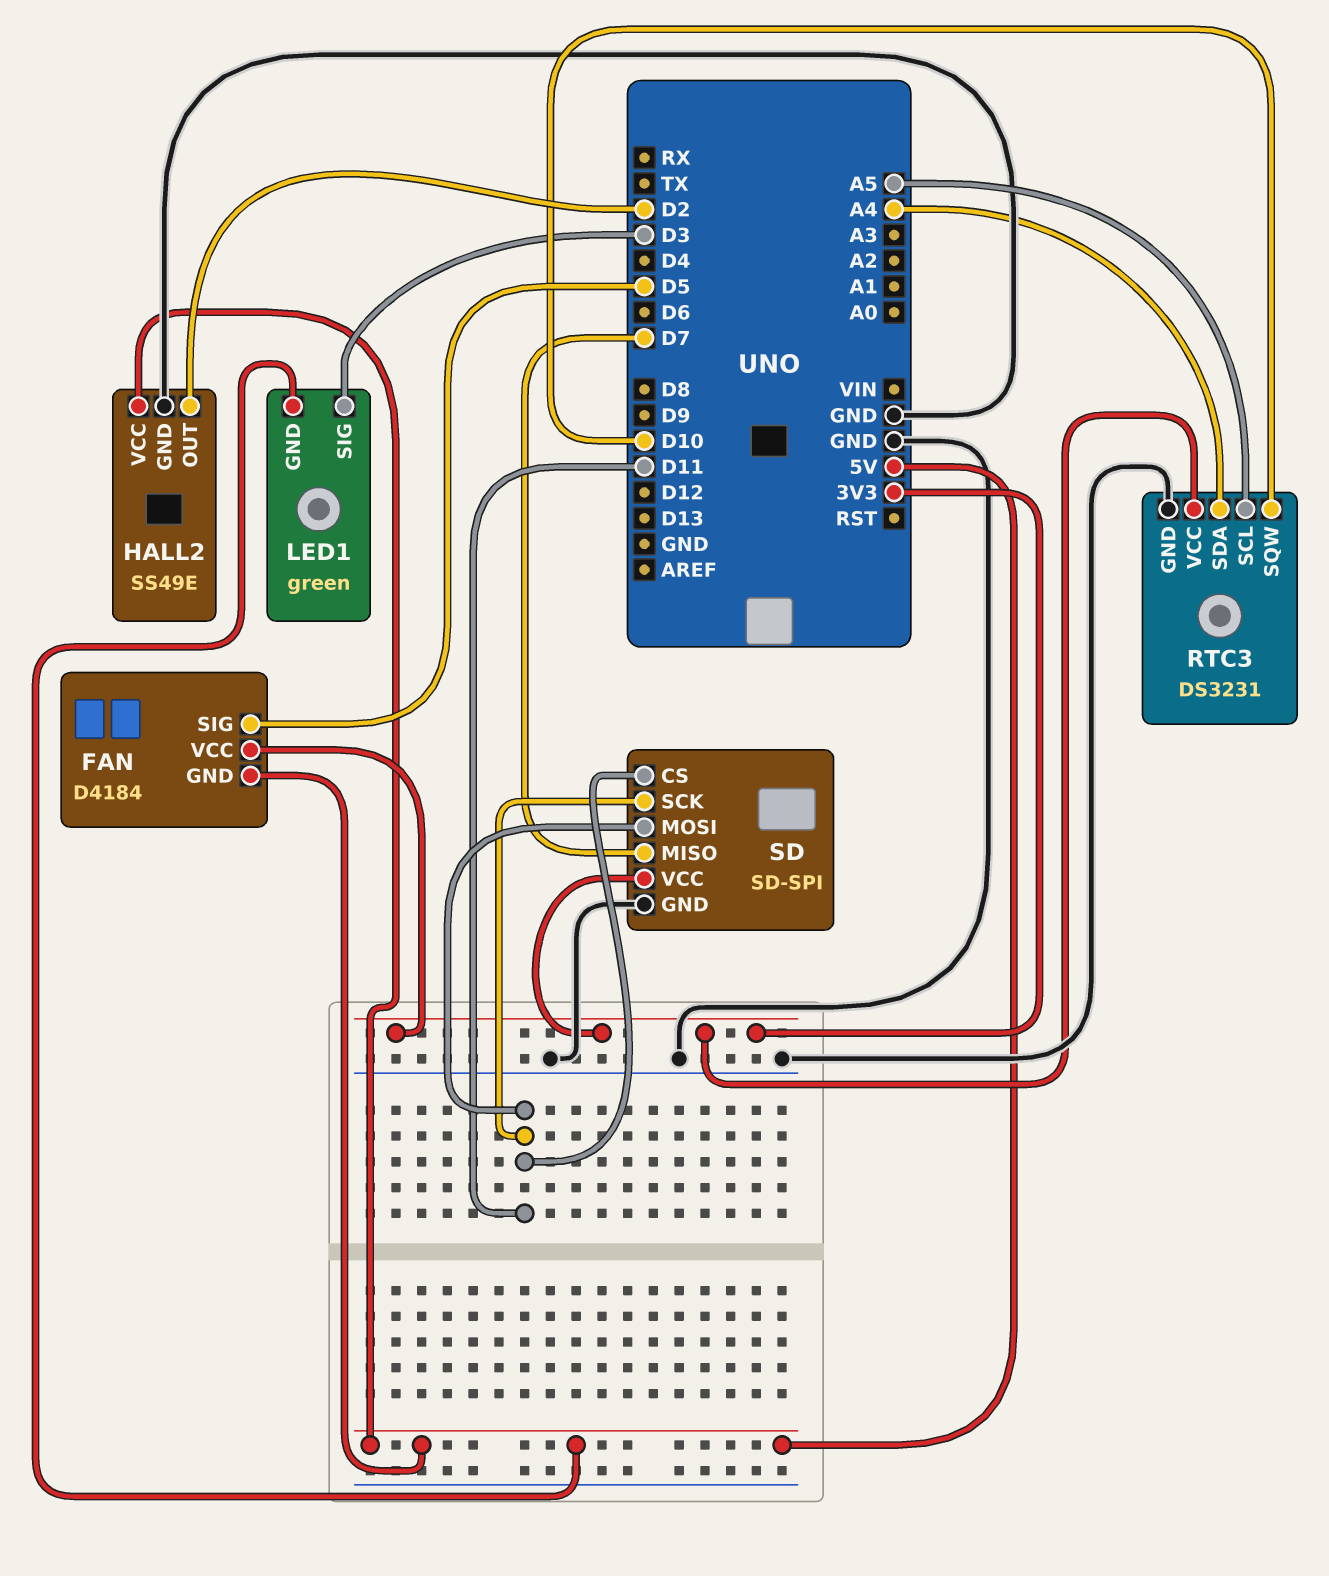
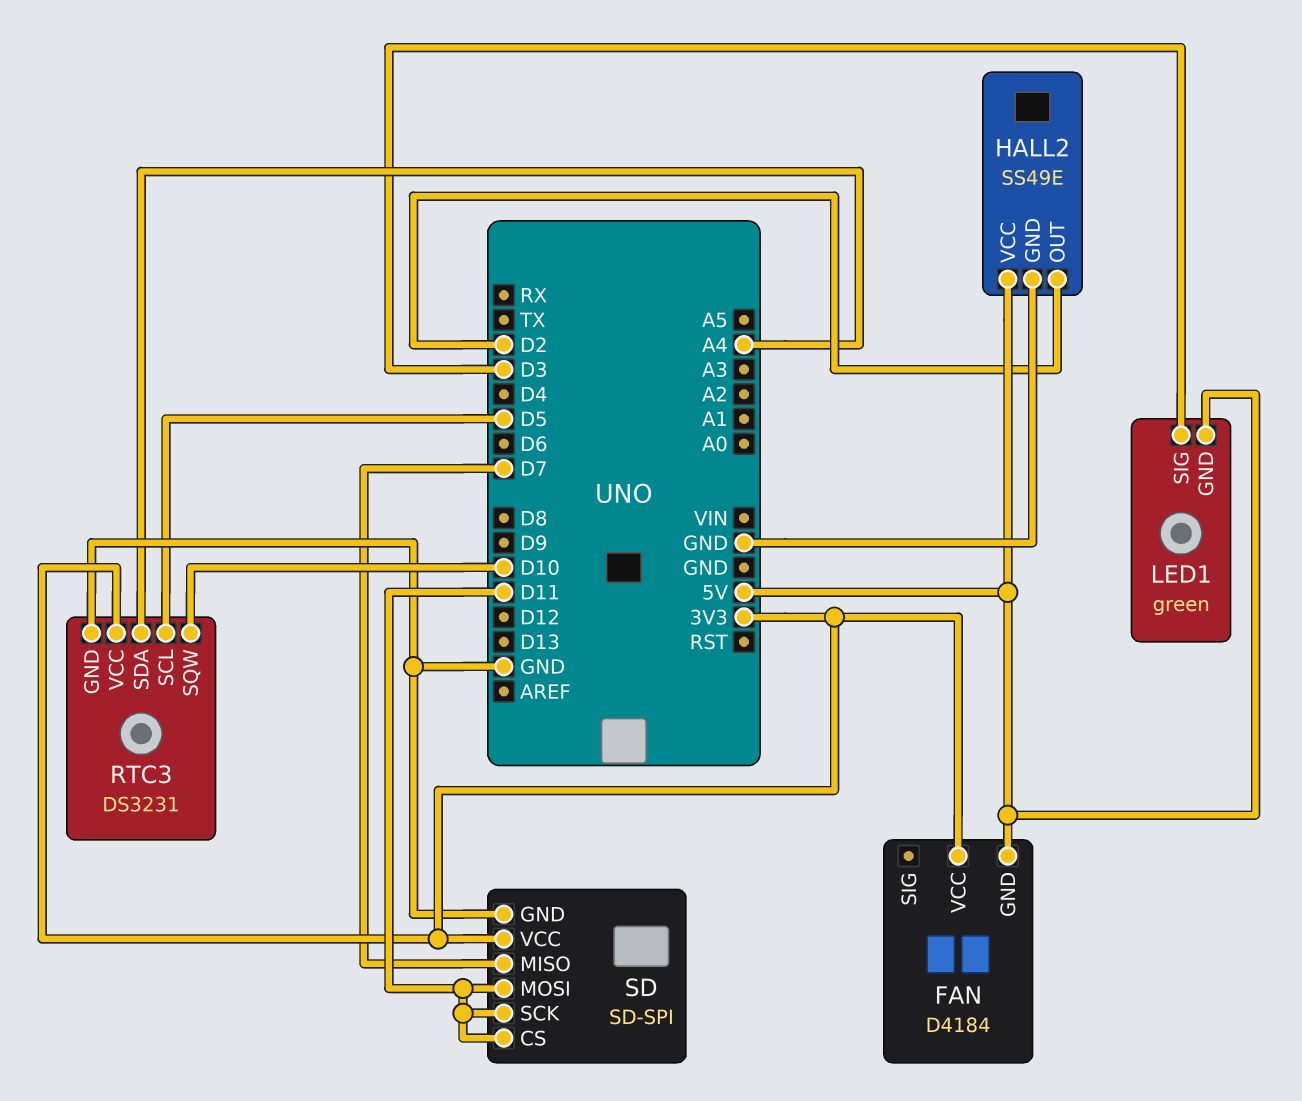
FAN pin SIG: D5 -> none
RTC3 pin SCL: A5 -> D5

